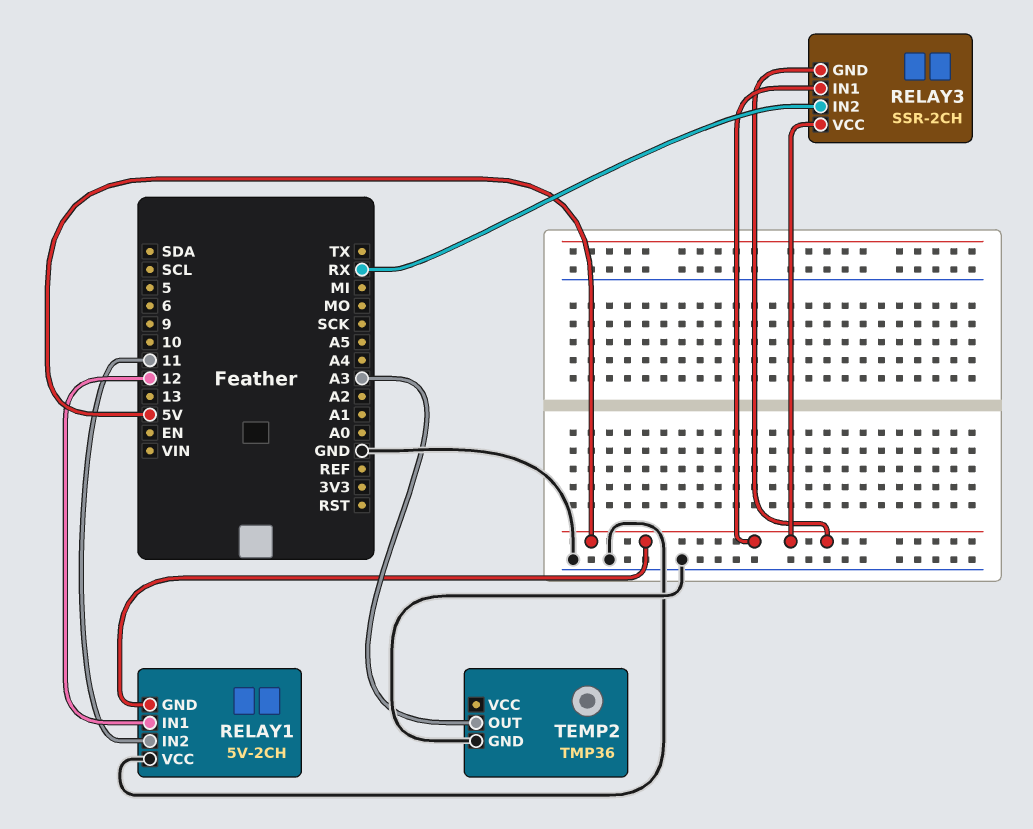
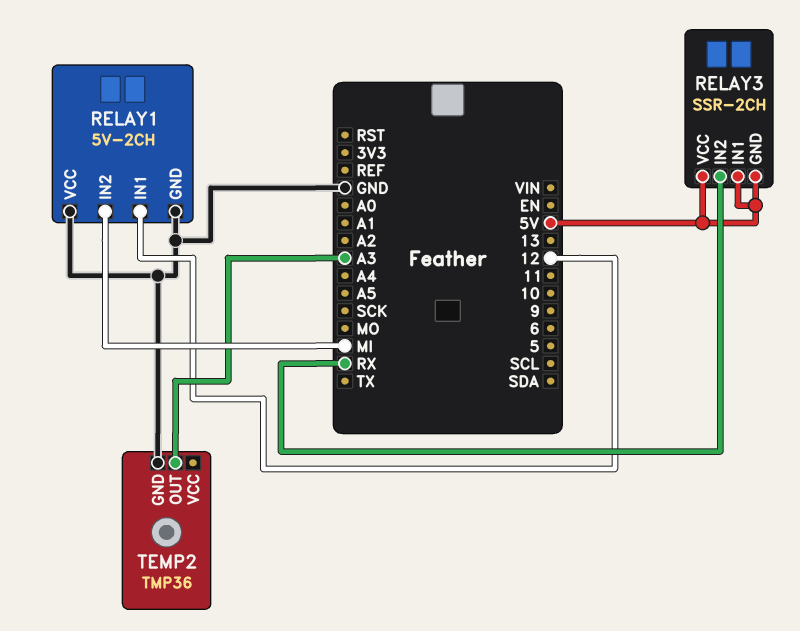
RELAY1 pin GND: 5V -> GND
RELAY1 pin IN2: 11 -> MI

